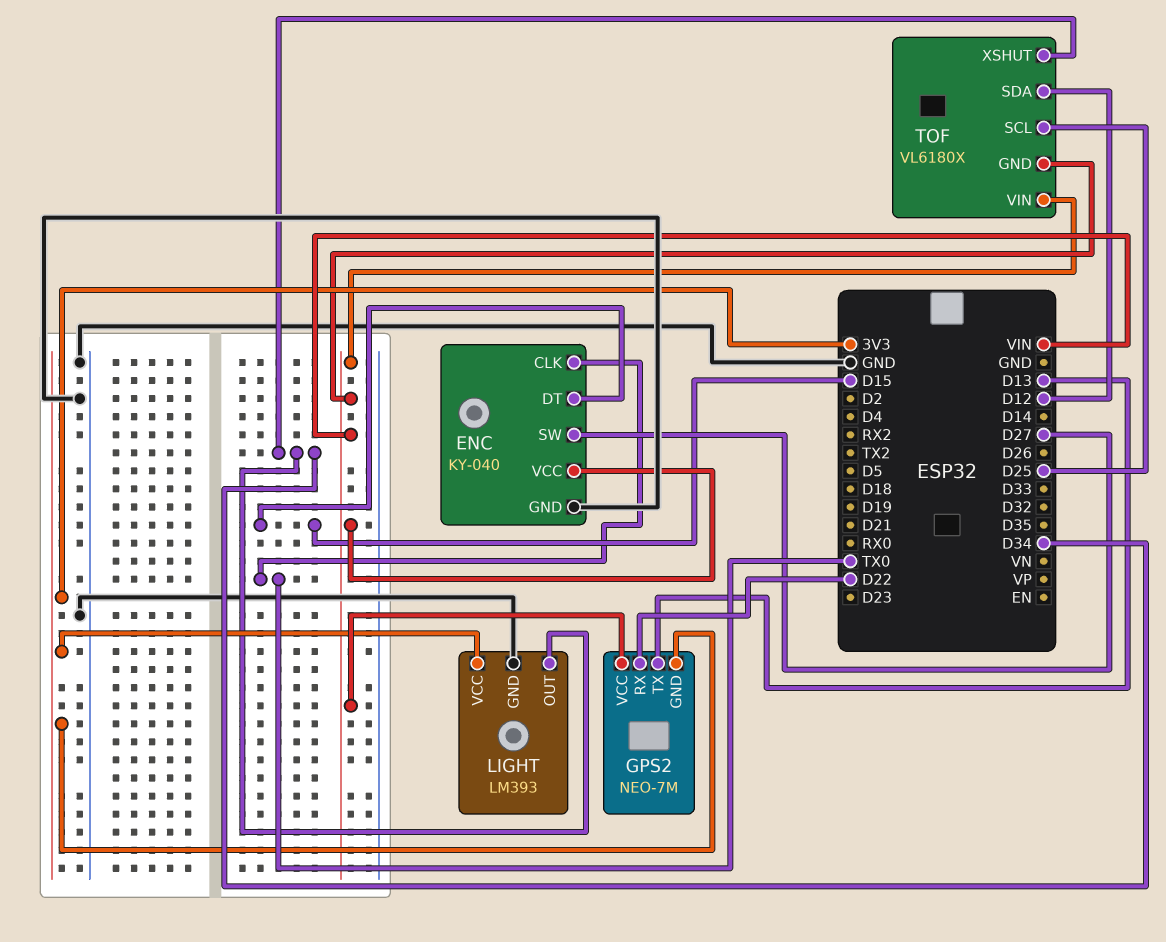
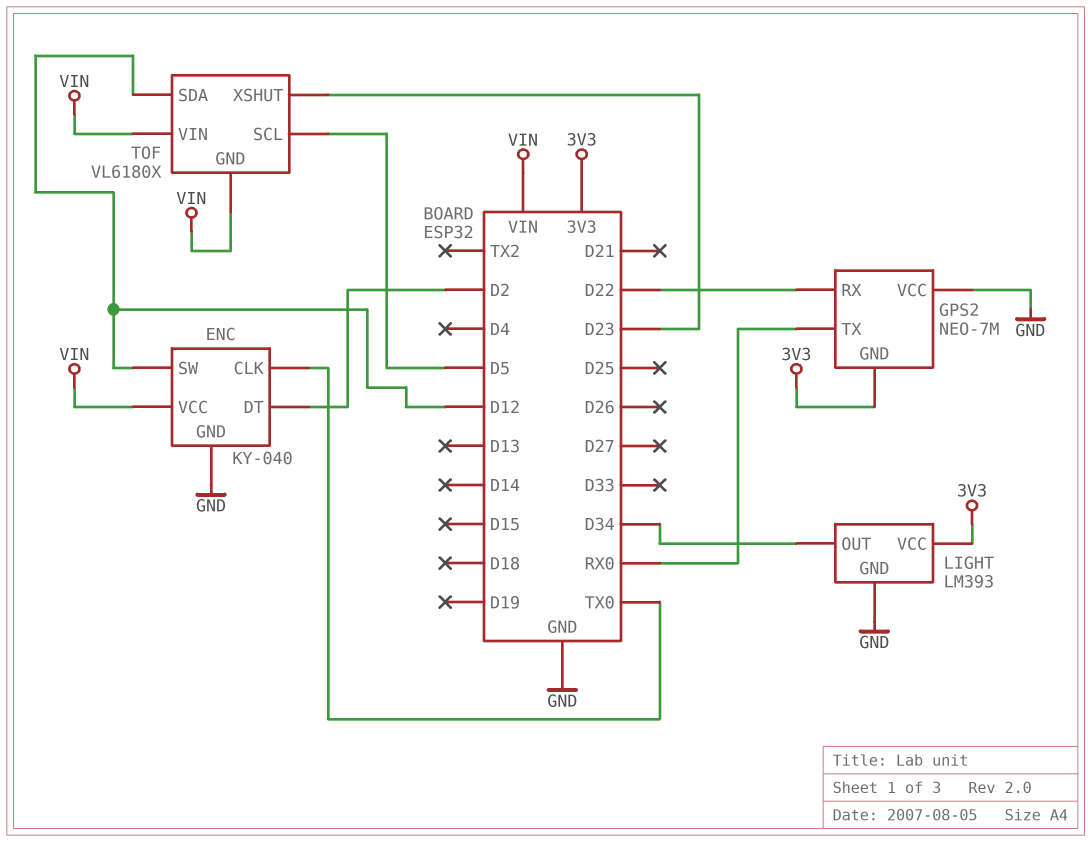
ENC pin DT: D15 -> D2
ENC pin SW: D27 -> D12
GPS2 pin TX: D13 -> RX0
GPS2 pin VCC: VIN -> GND
TOF pin SCL: D25 -> D5
TOF pin XSHUT: D34 -> D23

